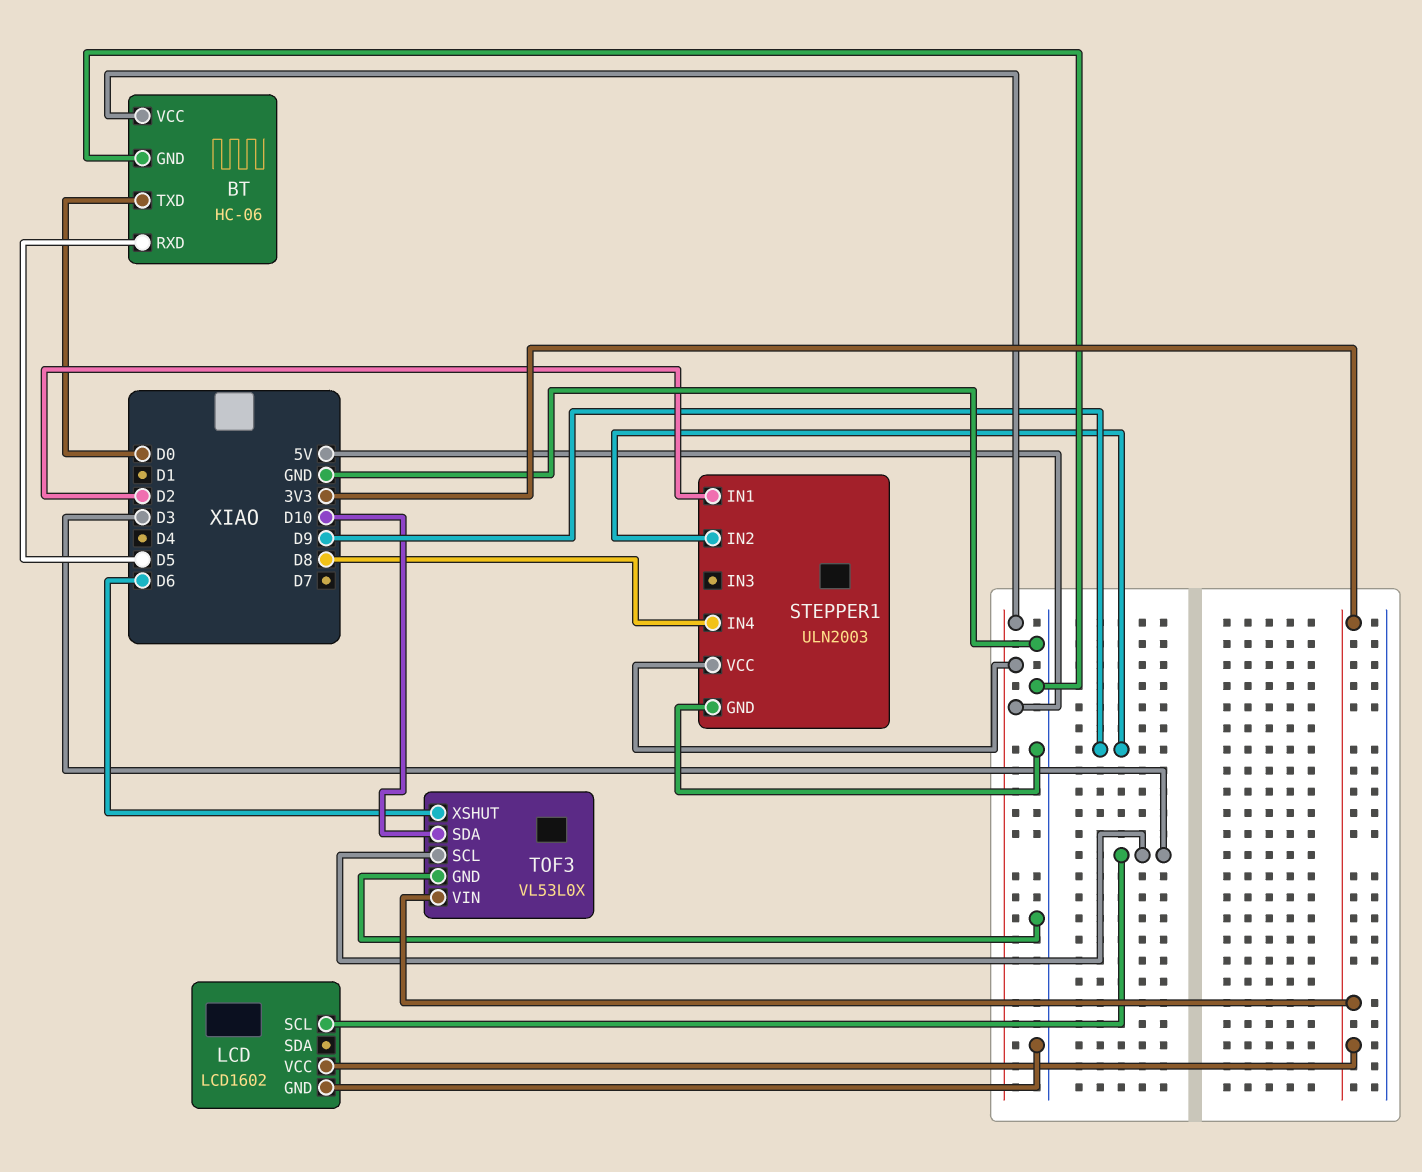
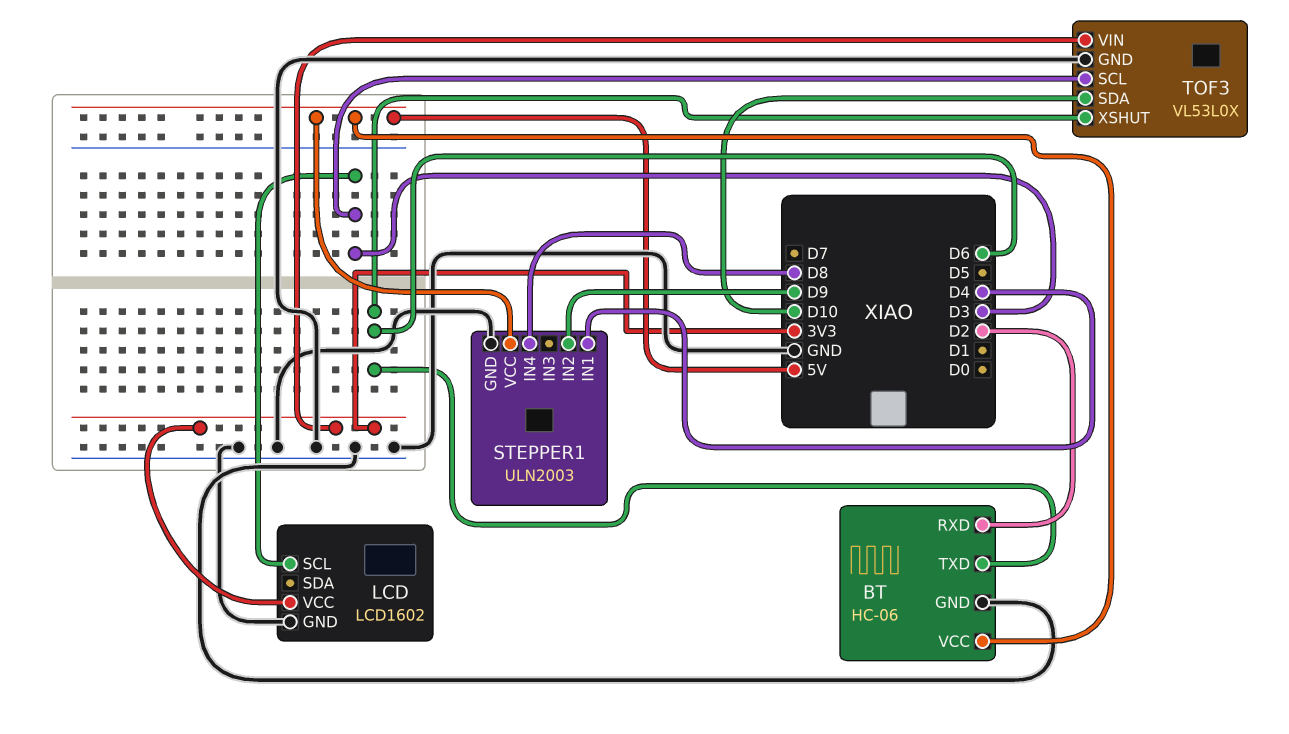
BT pin RXD: D5 -> D2
BT pin TXD: D0 -> D6
STEPPER1 pin IN1: D2 -> D4

